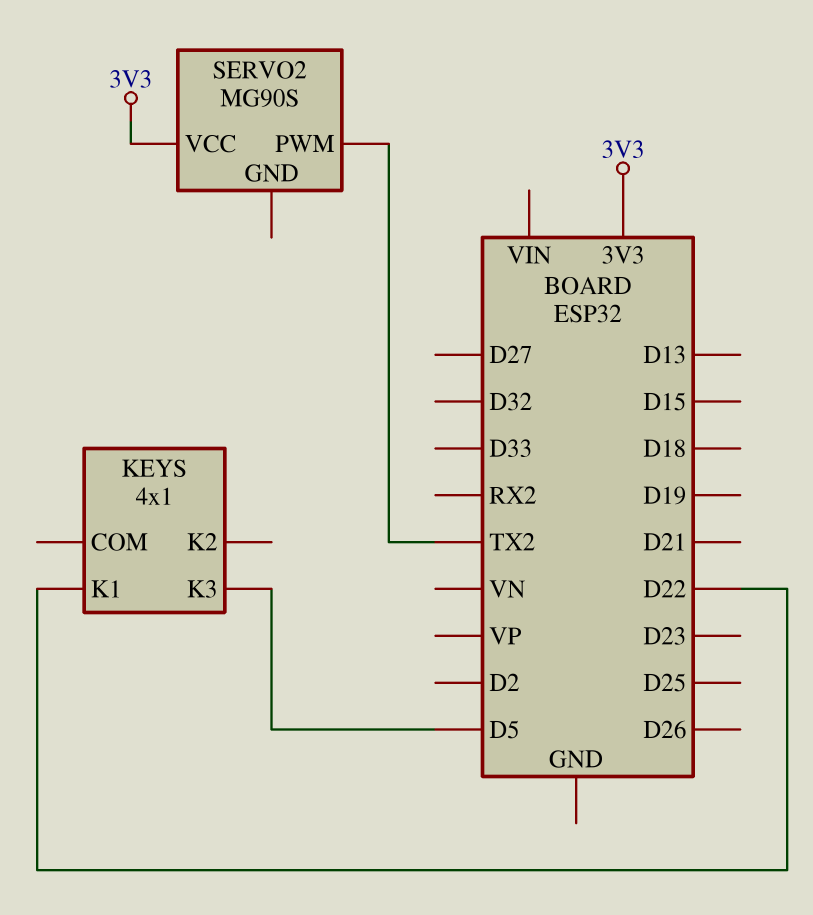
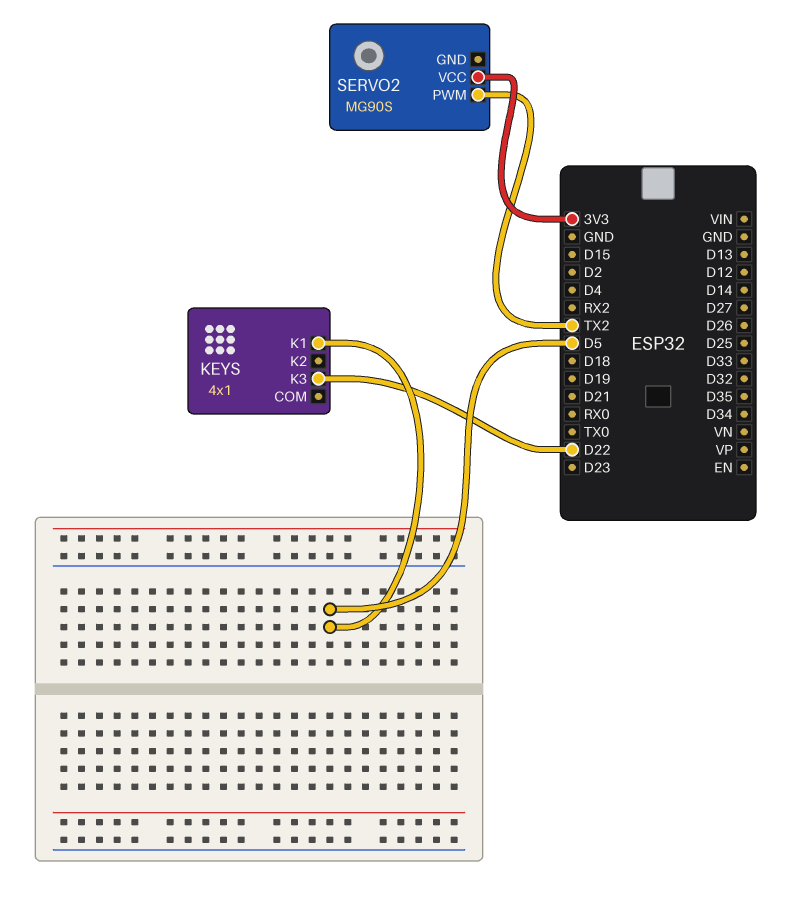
KEYS pin K1: D22 -> D5
KEYS pin K3: D5 -> D22

